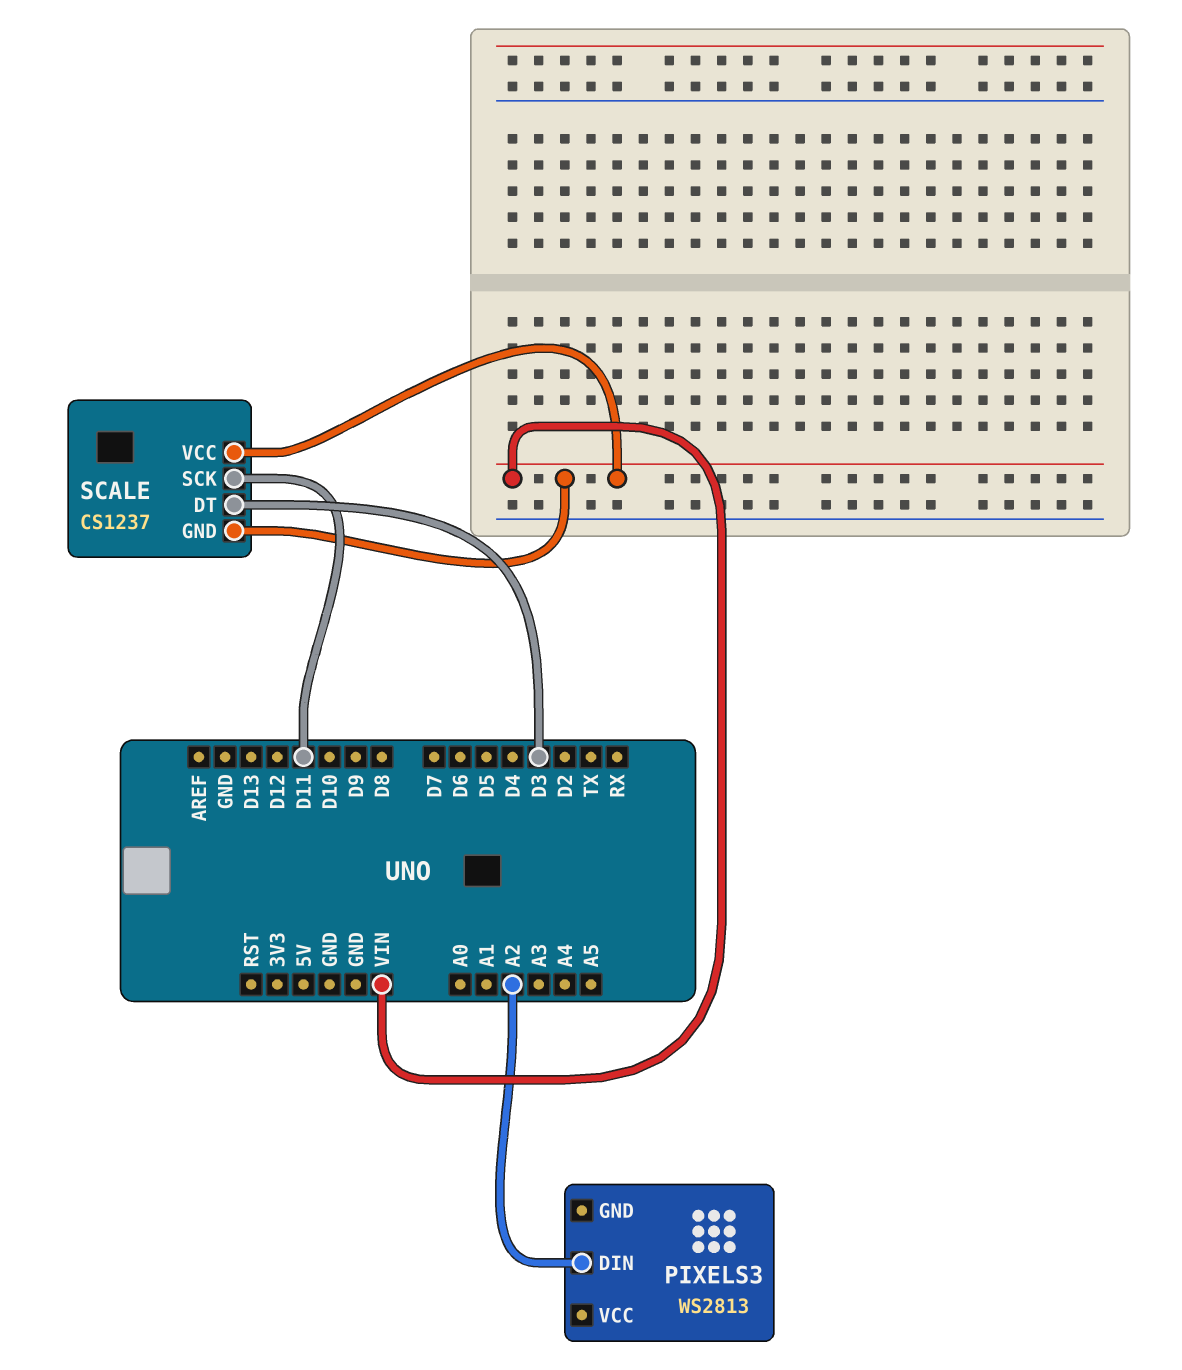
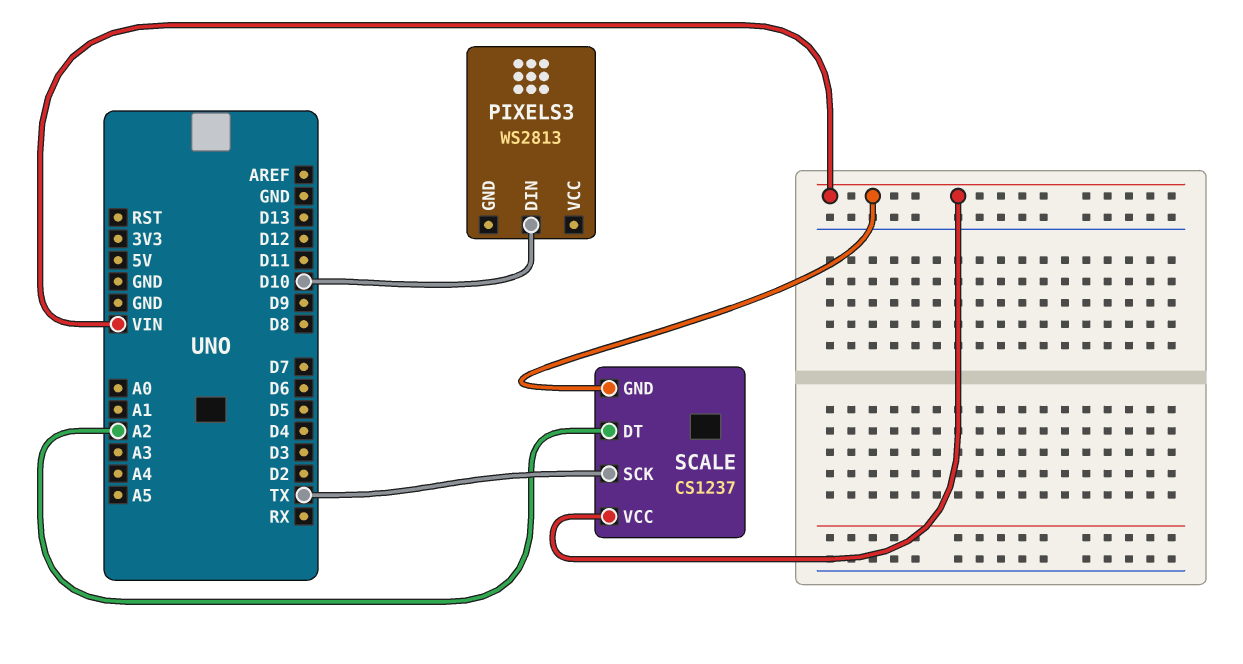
PIXELS3 pin DIN: A2 -> D10
SCALE pin DT: D3 -> A2
SCALE pin SCK: D11 -> TX

